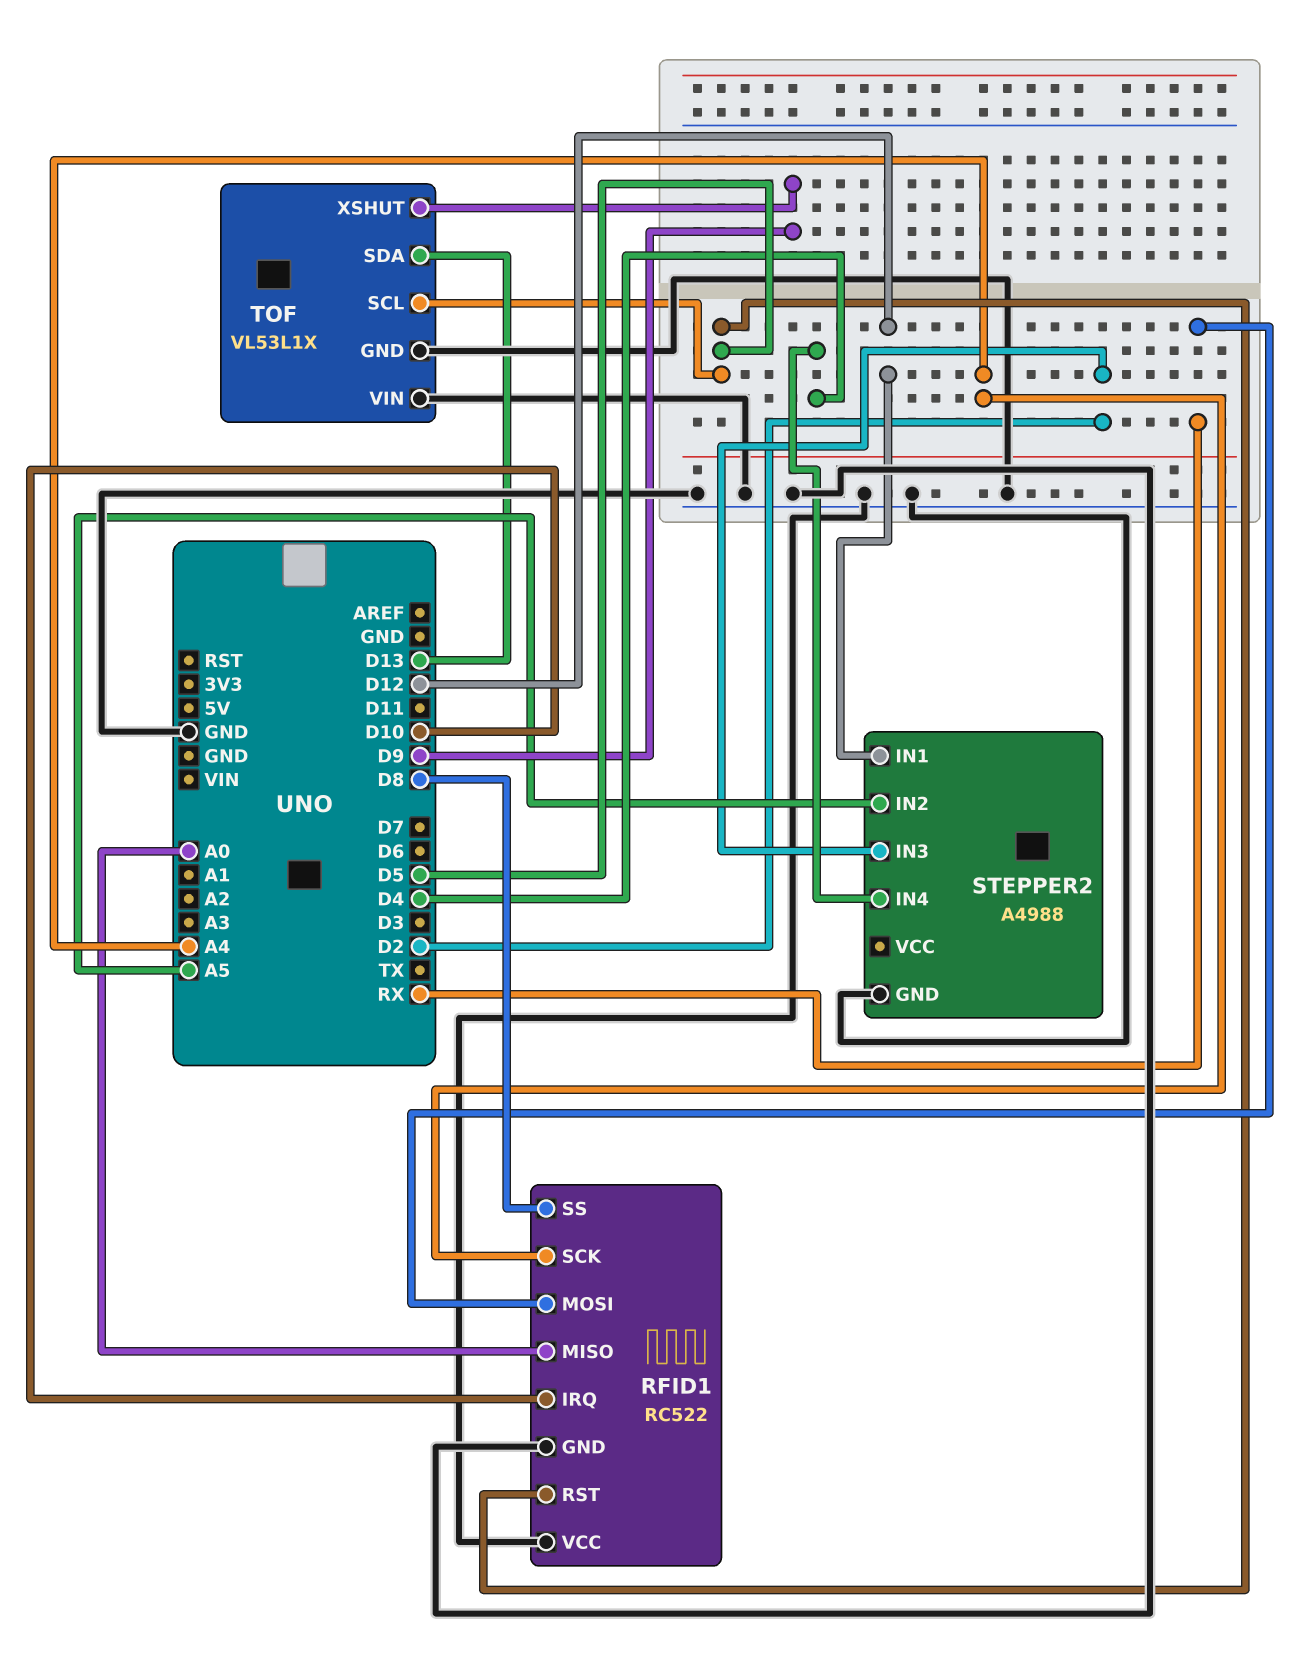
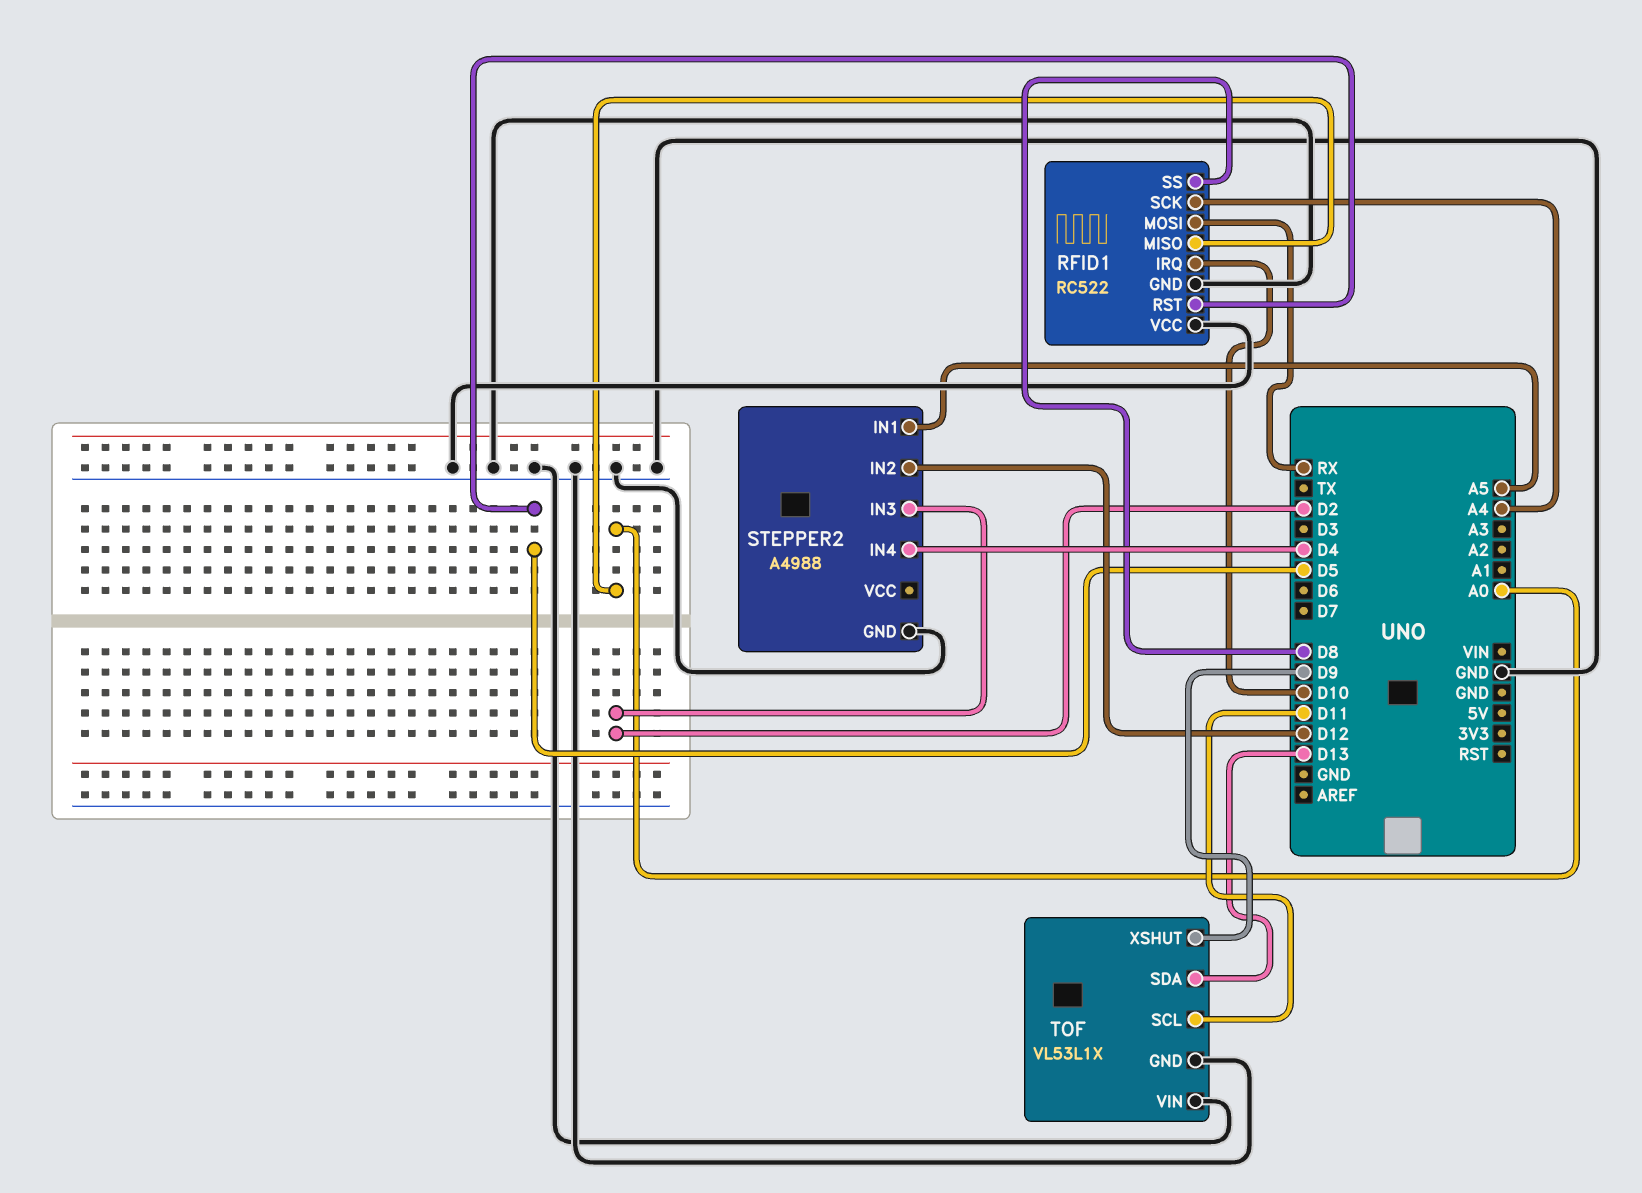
STEPPER2 pin IN1: D12 -> A5
STEPPER2 pin IN2: A5 -> D12
TOF pin SCL: D5 -> D11

